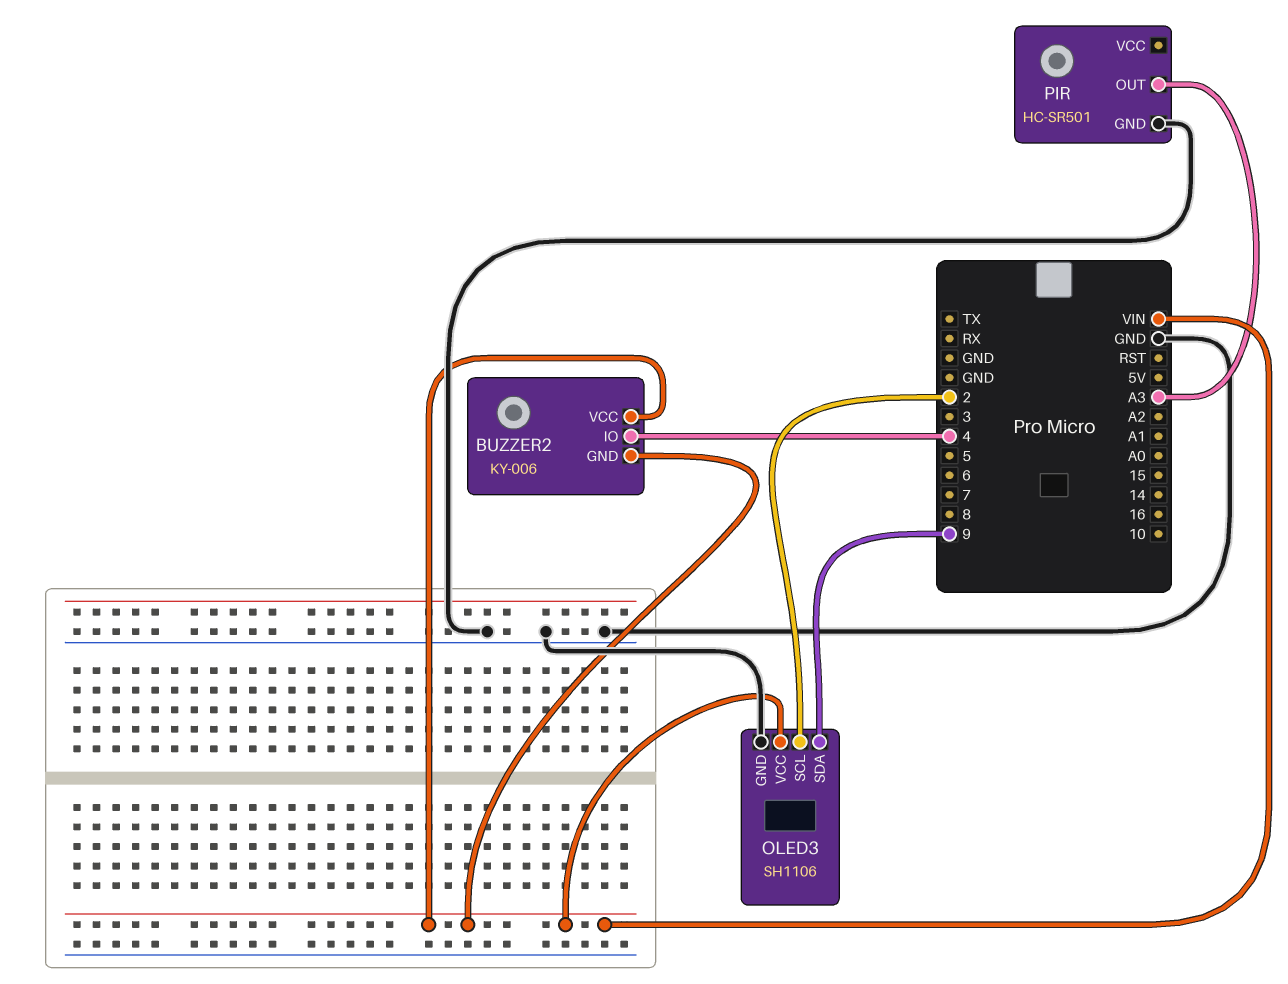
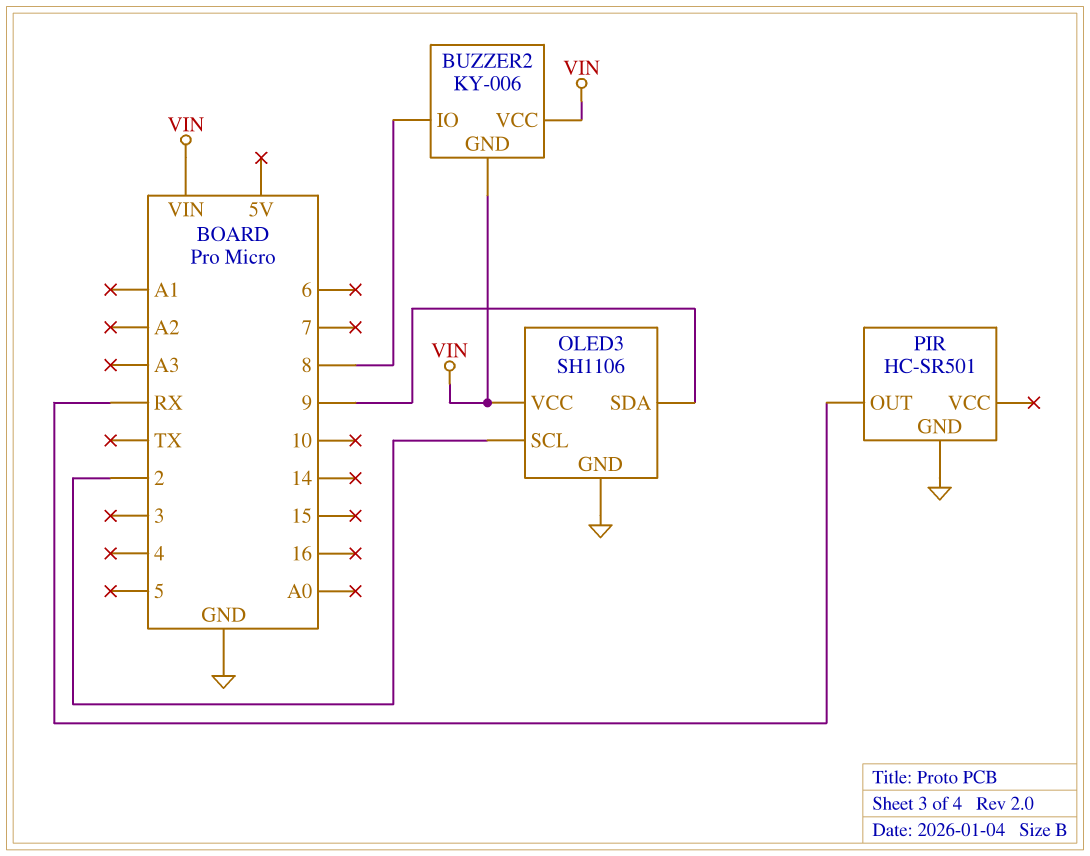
BUZZER2 pin IO: 4 -> 8
PIR pin OUT: A3 -> RX

